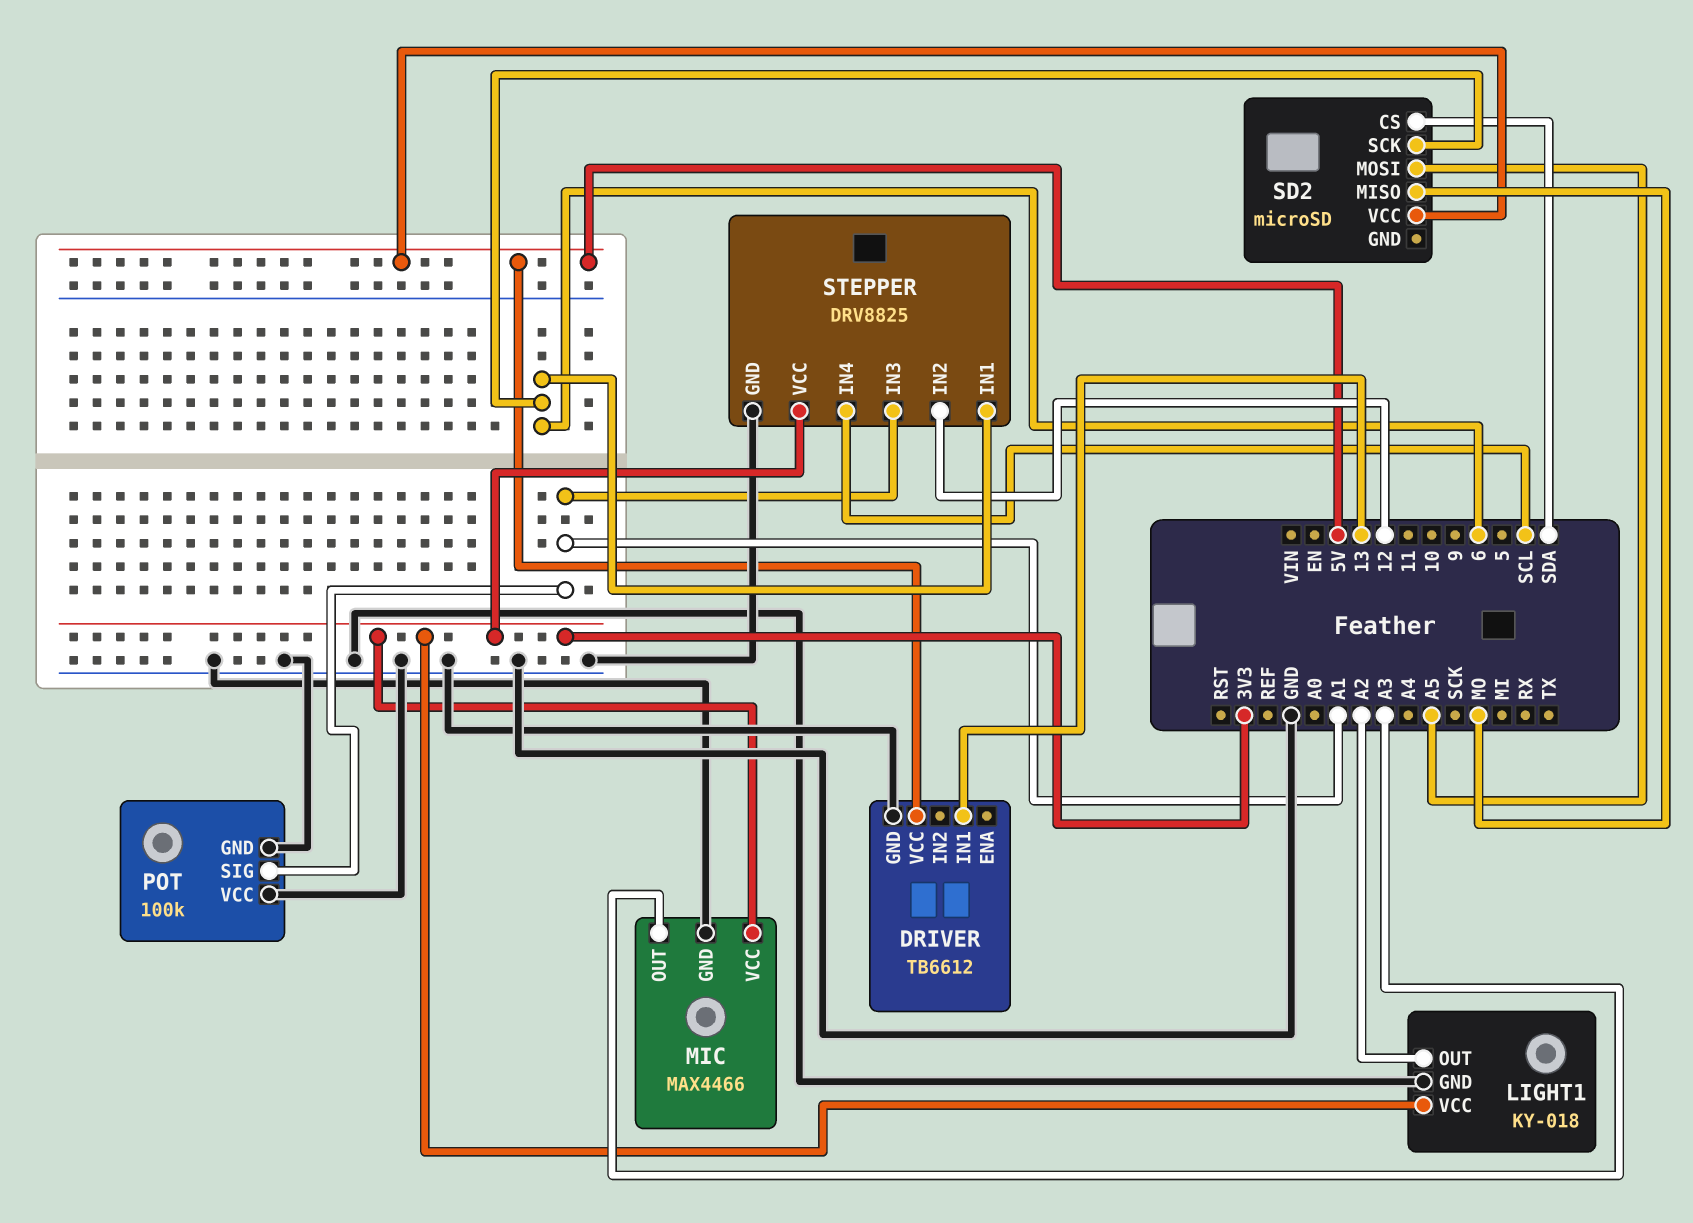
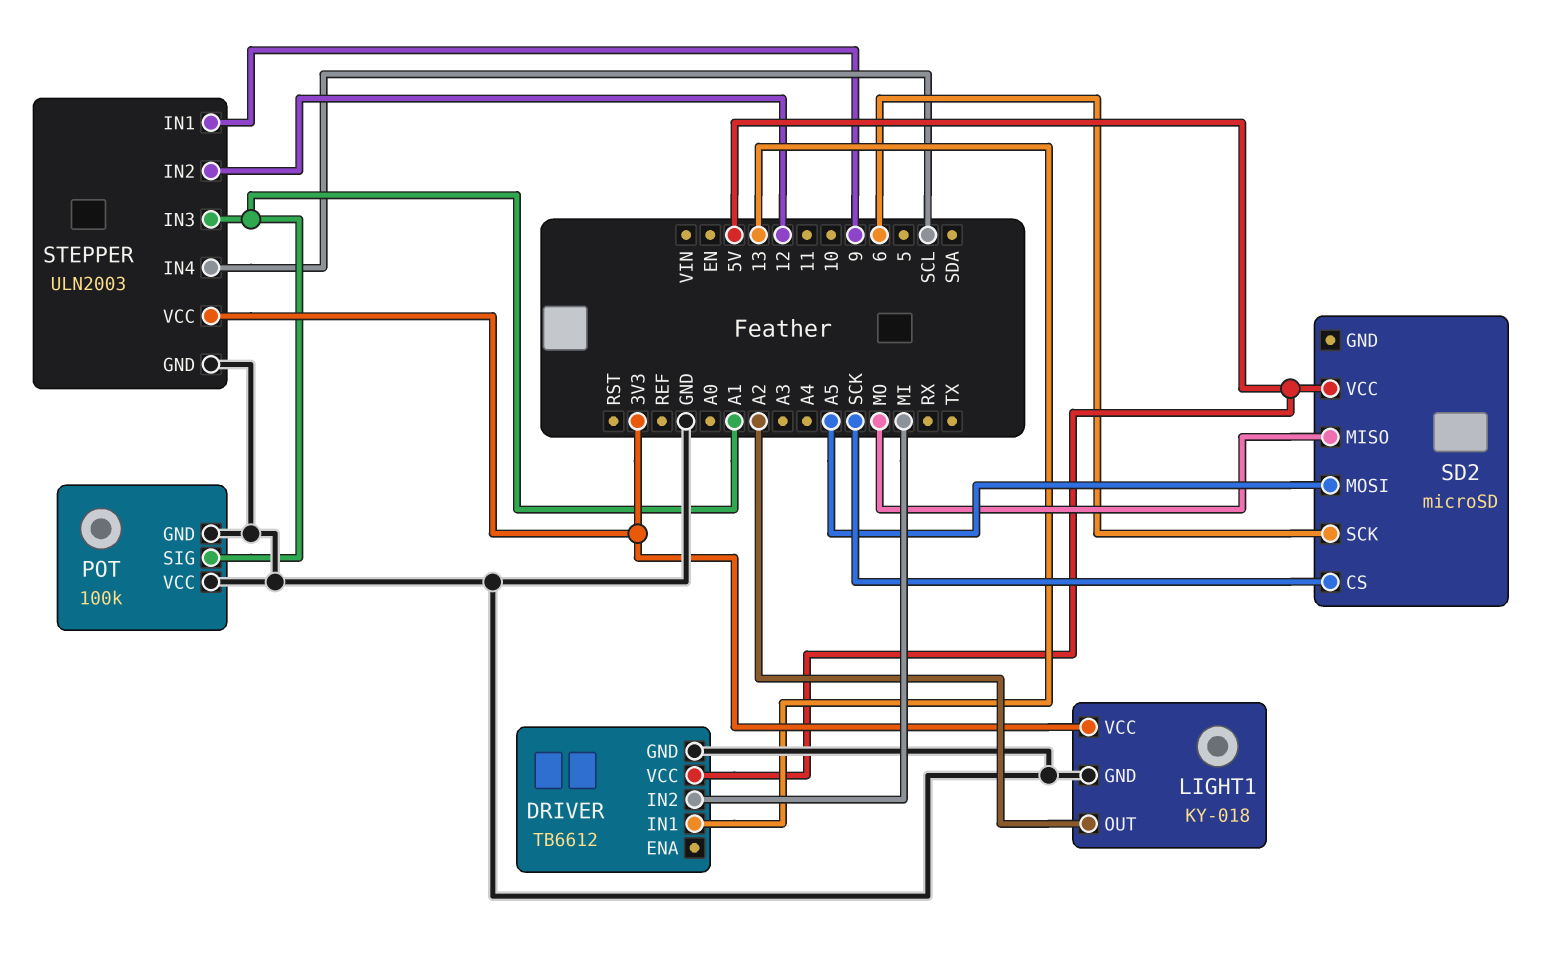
DRIVER pin IN2: none -> MI
MIC: MAX4466 -> none
MIC pin GND: GND -> none
MIC pin OUT: A3 -> none
MIC pin VCC: 3V3 -> none
SD2 pin CS: SDA -> SCK
STEPPER: DRV8825 -> ULN2003
STEPPER pin IN1: 6 -> 9

